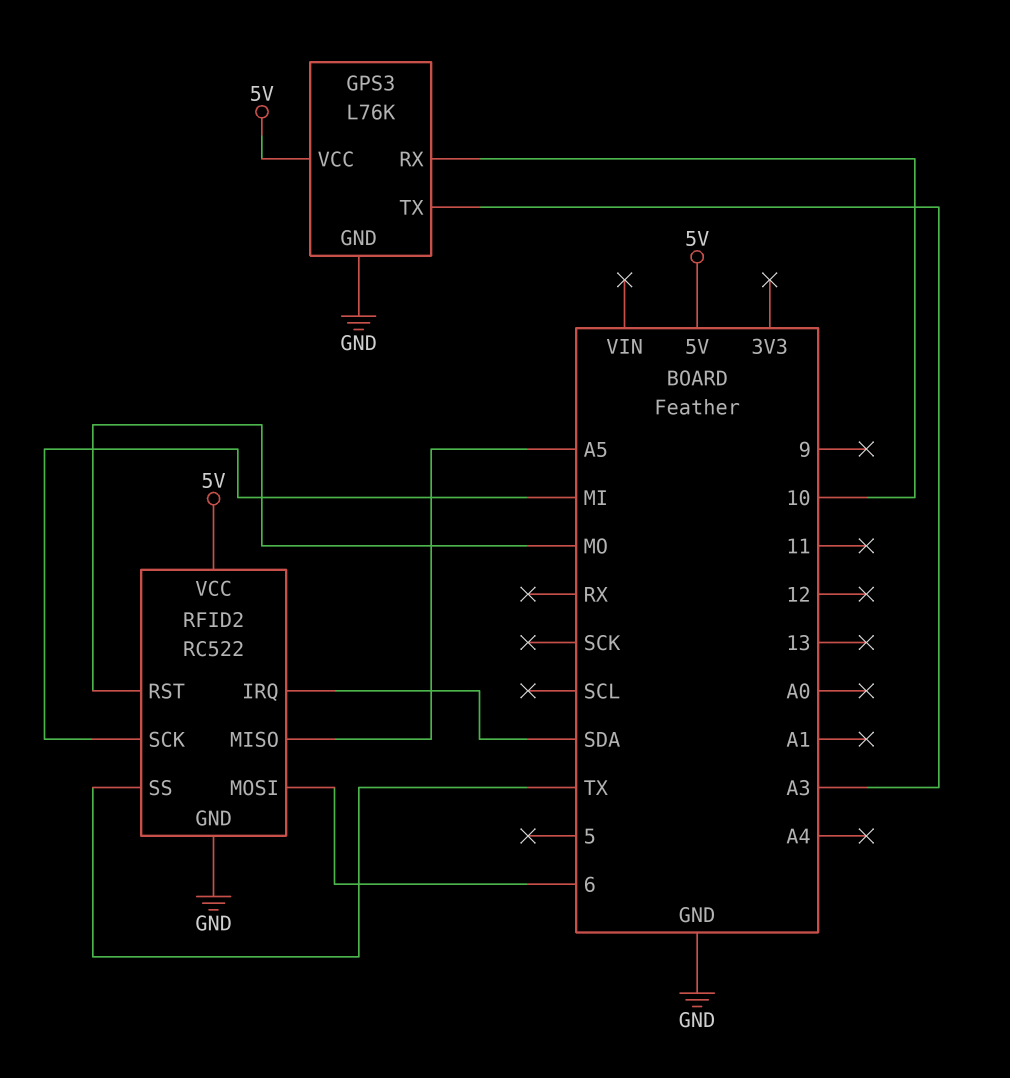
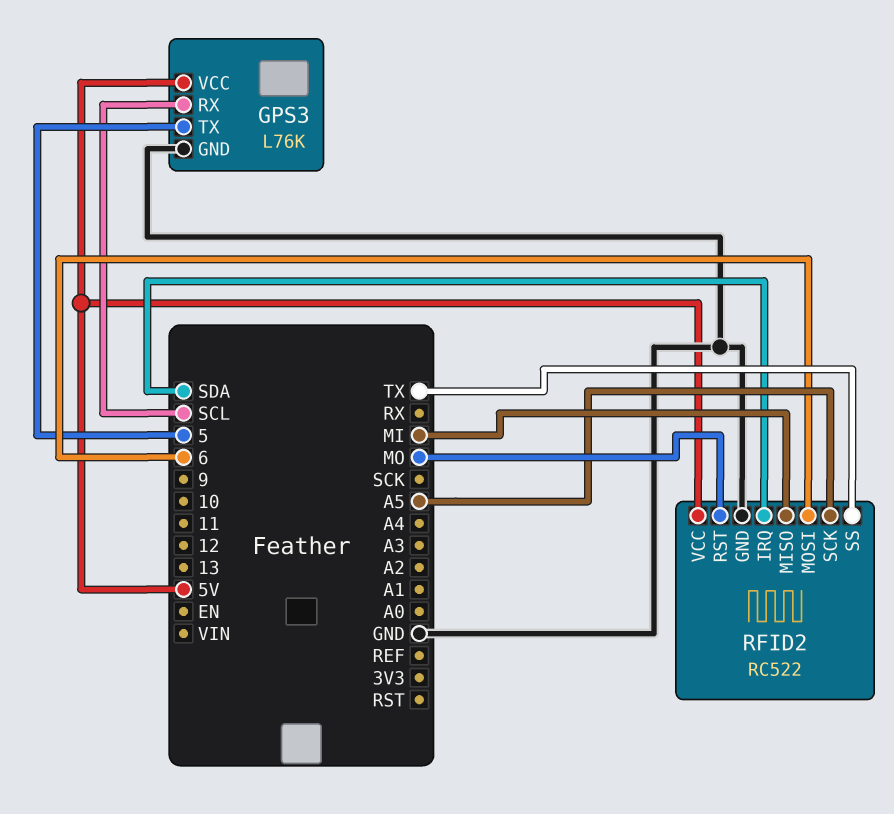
GPS3 pin RX: 10 -> SCL
GPS3 pin TX: A3 -> 5
RFID2 pin MISO: A5 -> MI
RFID2 pin SCK: MI -> A5

